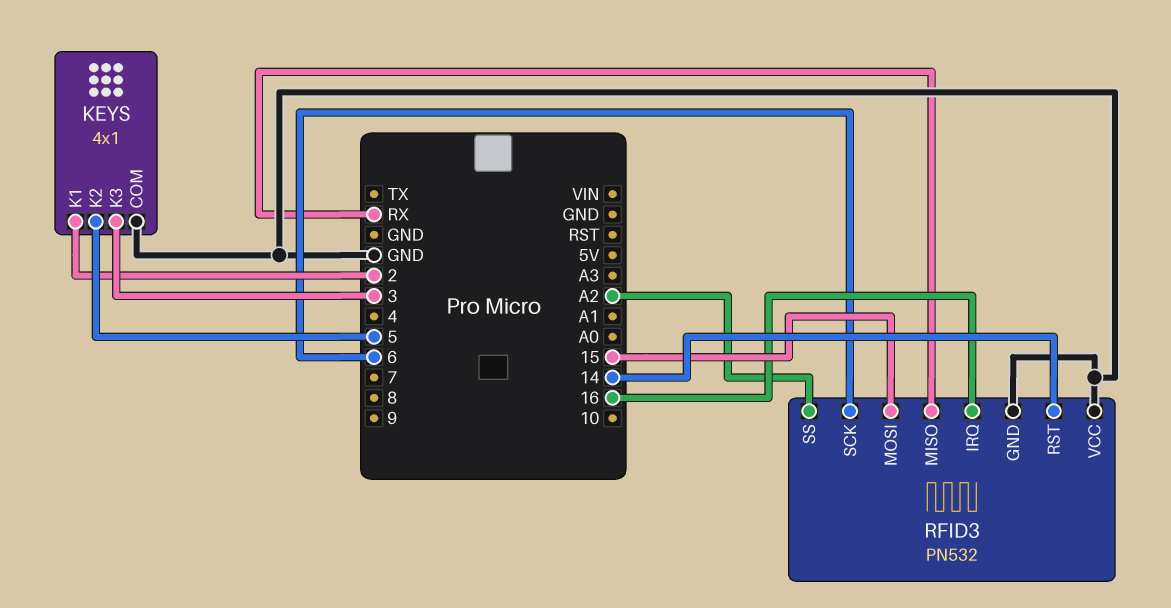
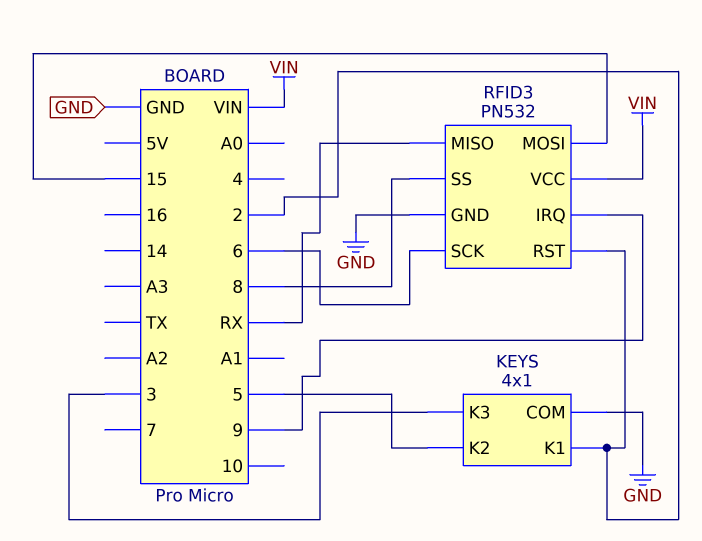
RFID3 pin IRQ: 16 -> 9
RFID3 pin RST: 14 -> 2
RFID3 pin SS: A2 -> 8
RFID3 pin VCC: GND -> VIN

